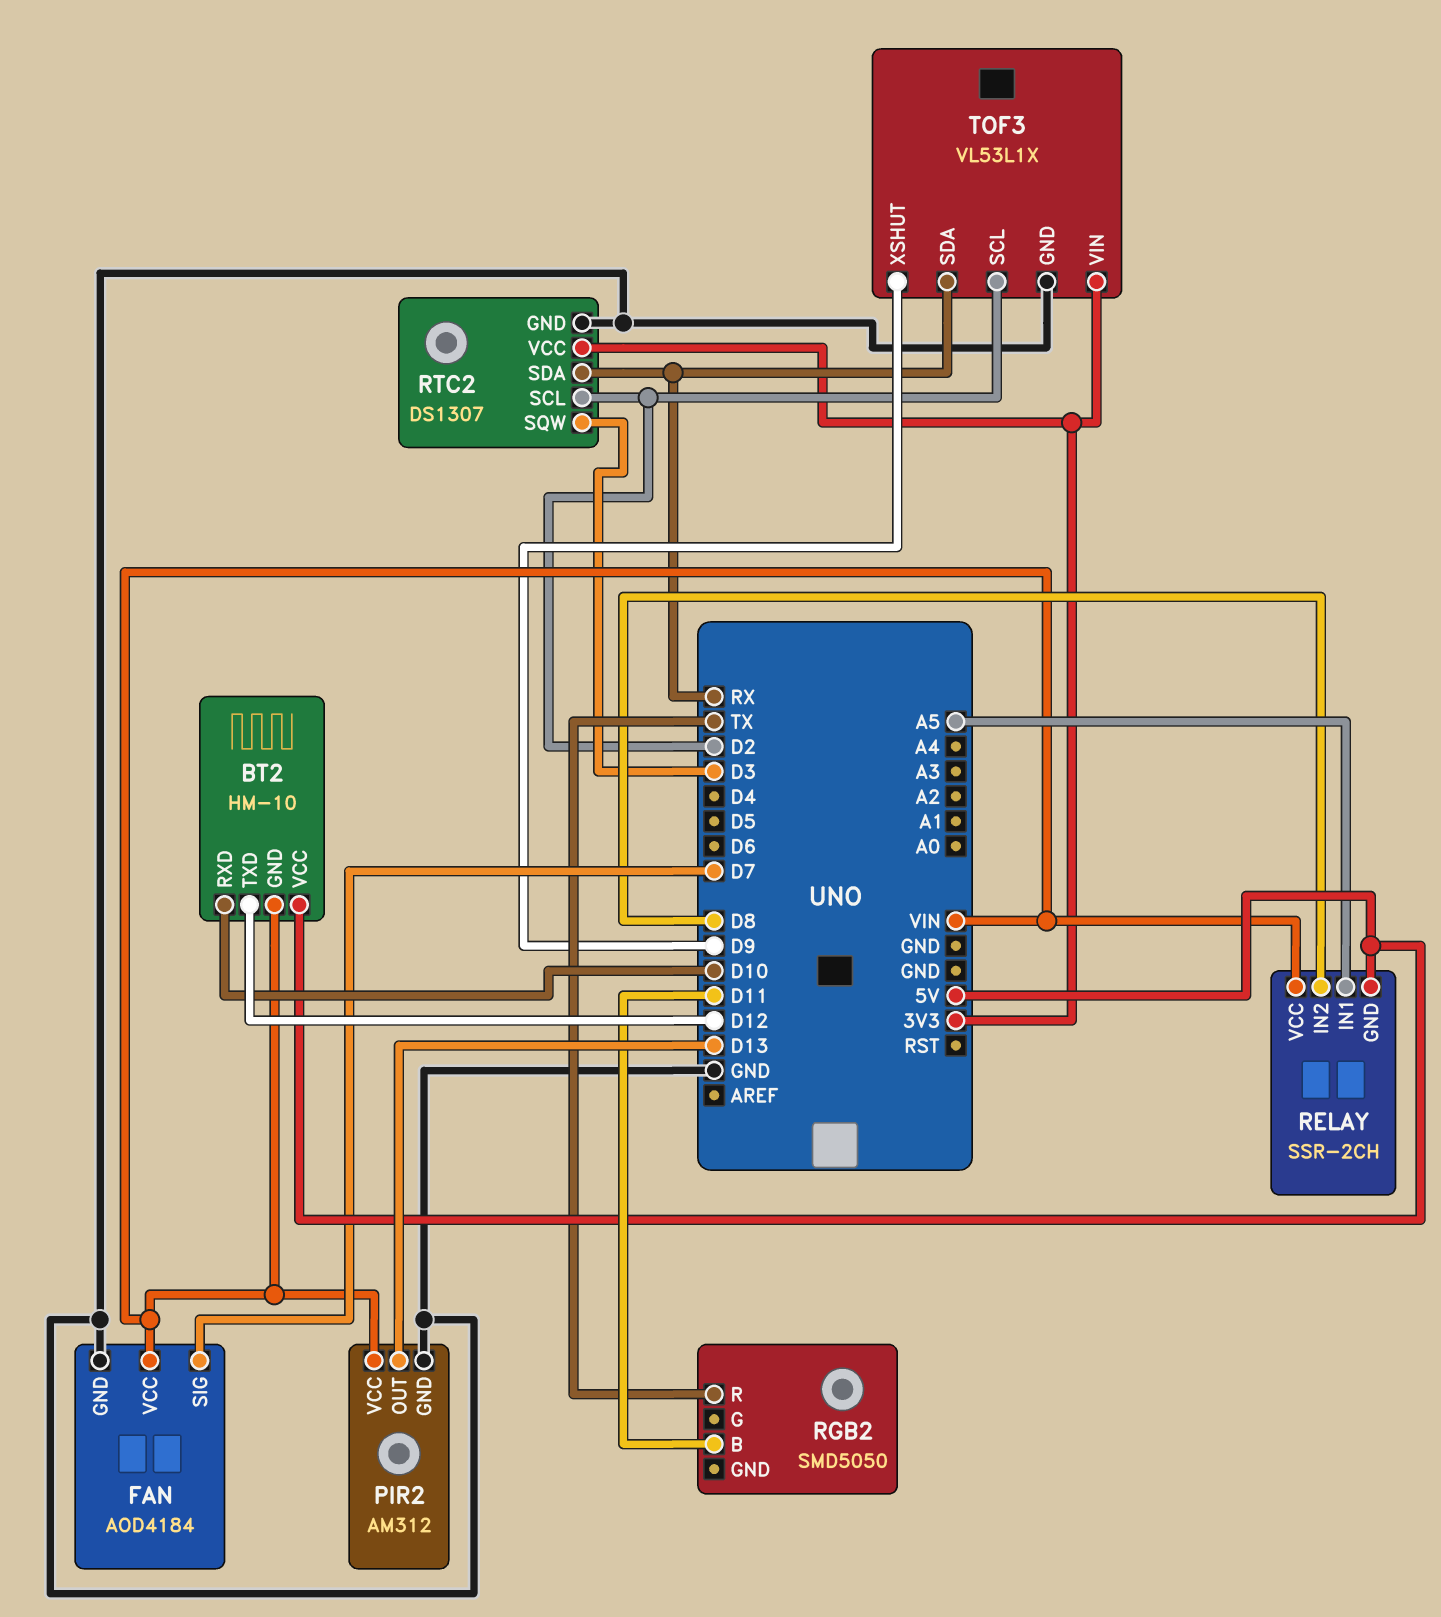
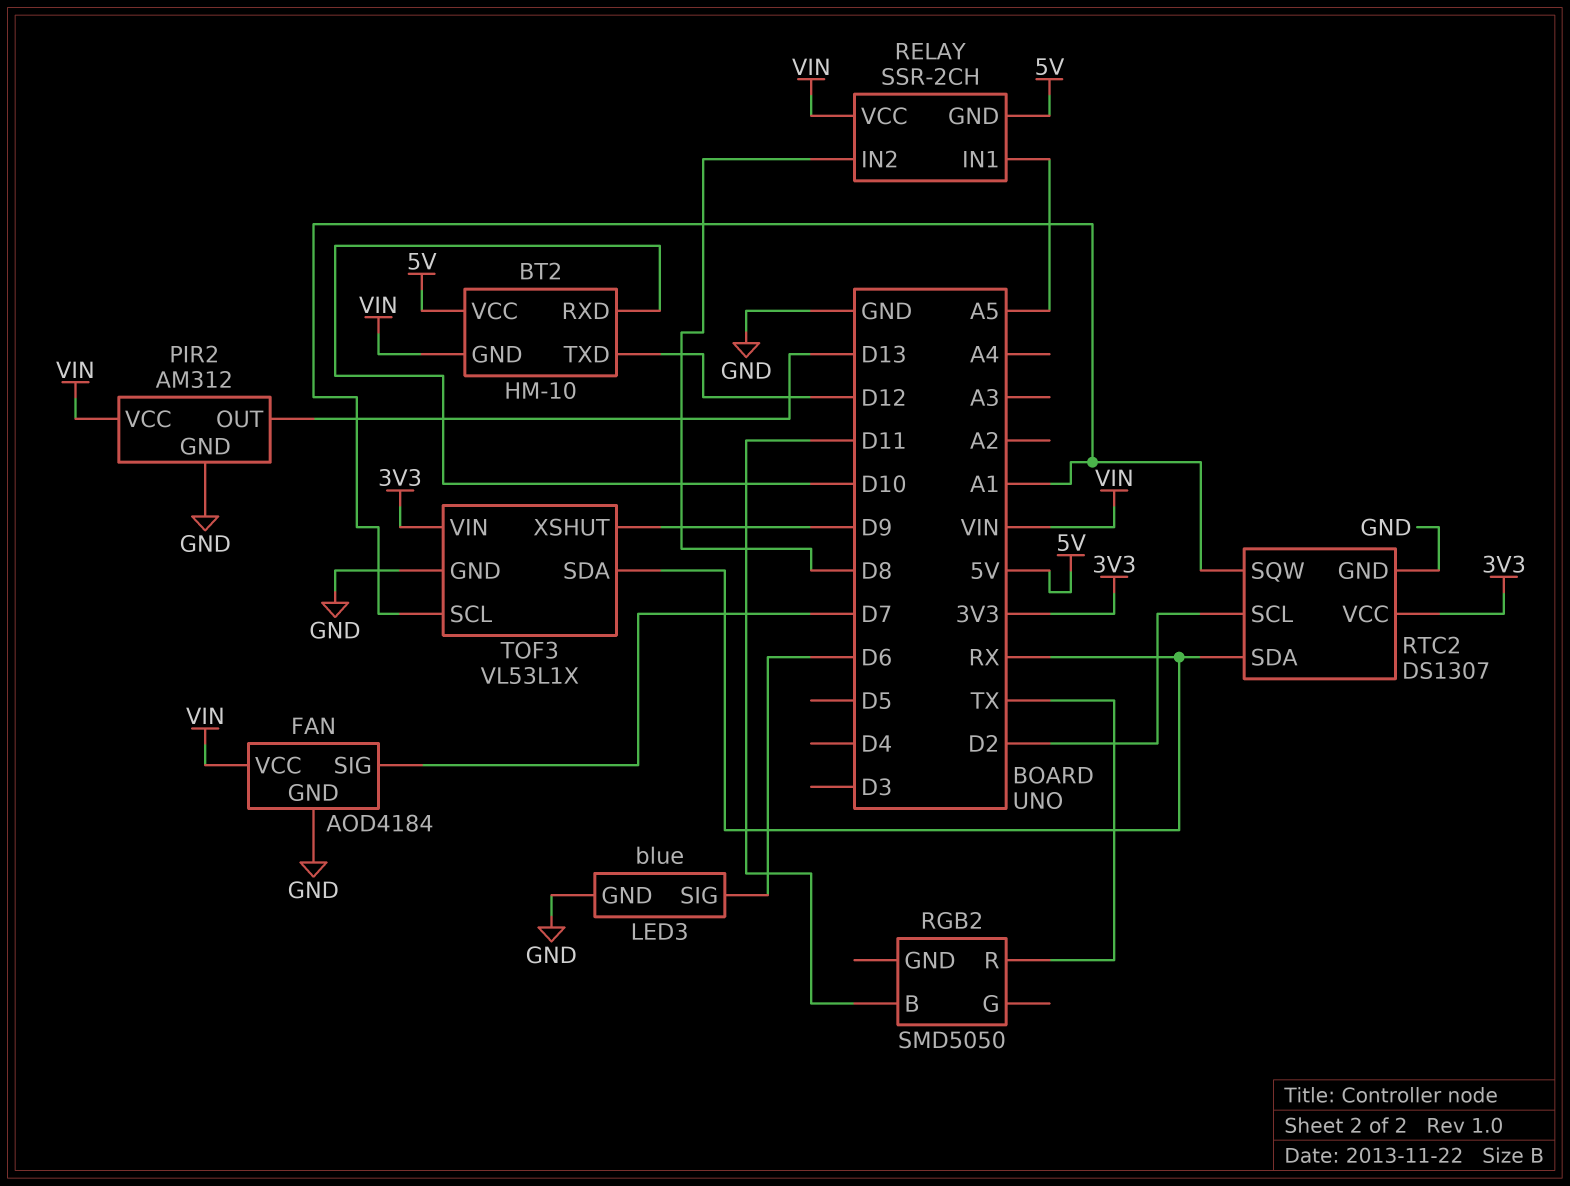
LED3: none -> blue
LED3 pin GND: none -> GND
LED3 pin SIG: none -> D6
RTC2 pin SQW: D3 -> A1
TOF3 pin SCL: D2 -> A1

